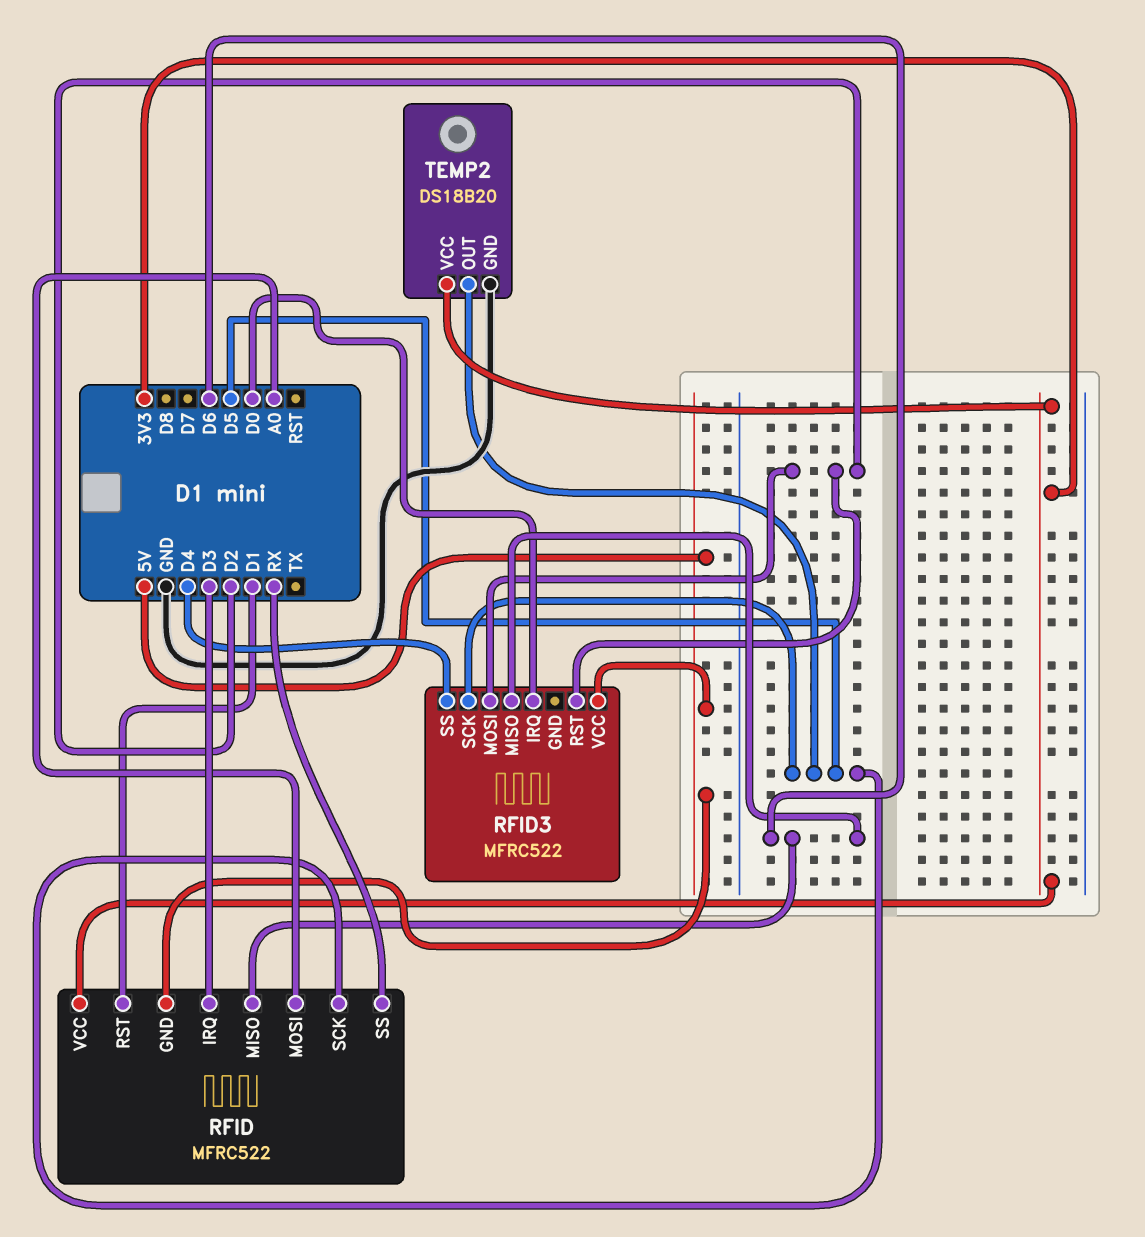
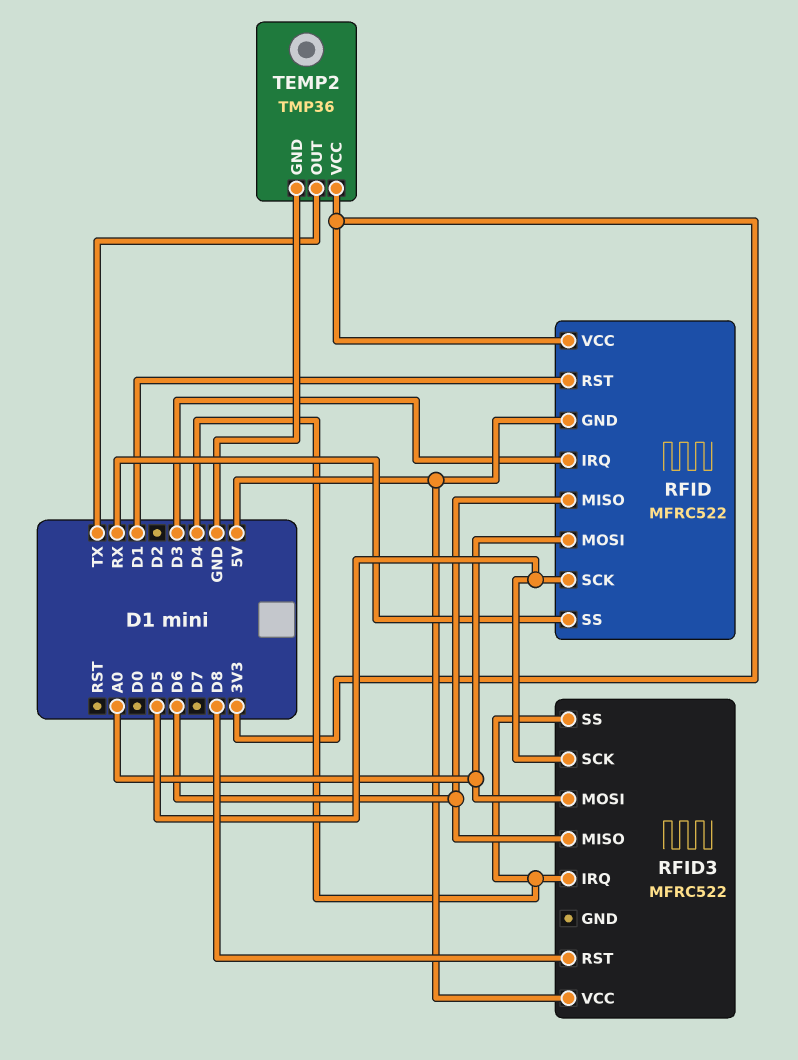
RFID3 pin IRQ: D0 -> D4
RFID3 pin MOSI: D2 -> A0
RFID3 pin RST: D2 -> D8
TEMP2: DS18B20 -> TMP36
TEMP2 pin OUT: D5 -> TX

